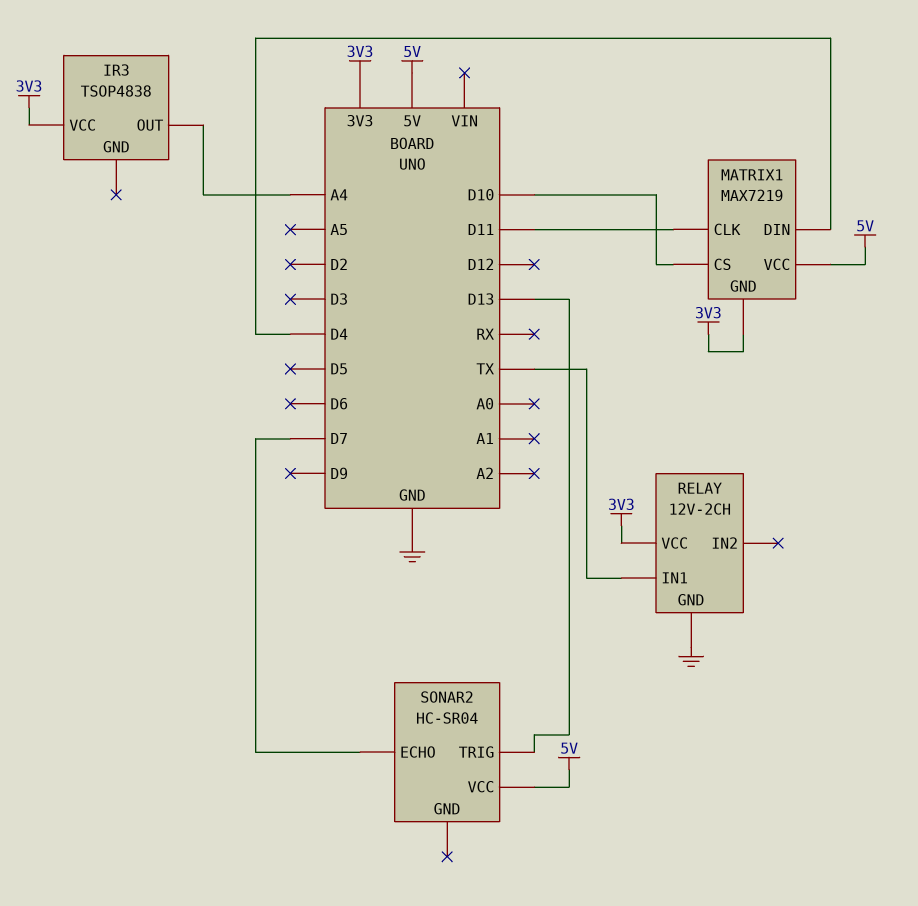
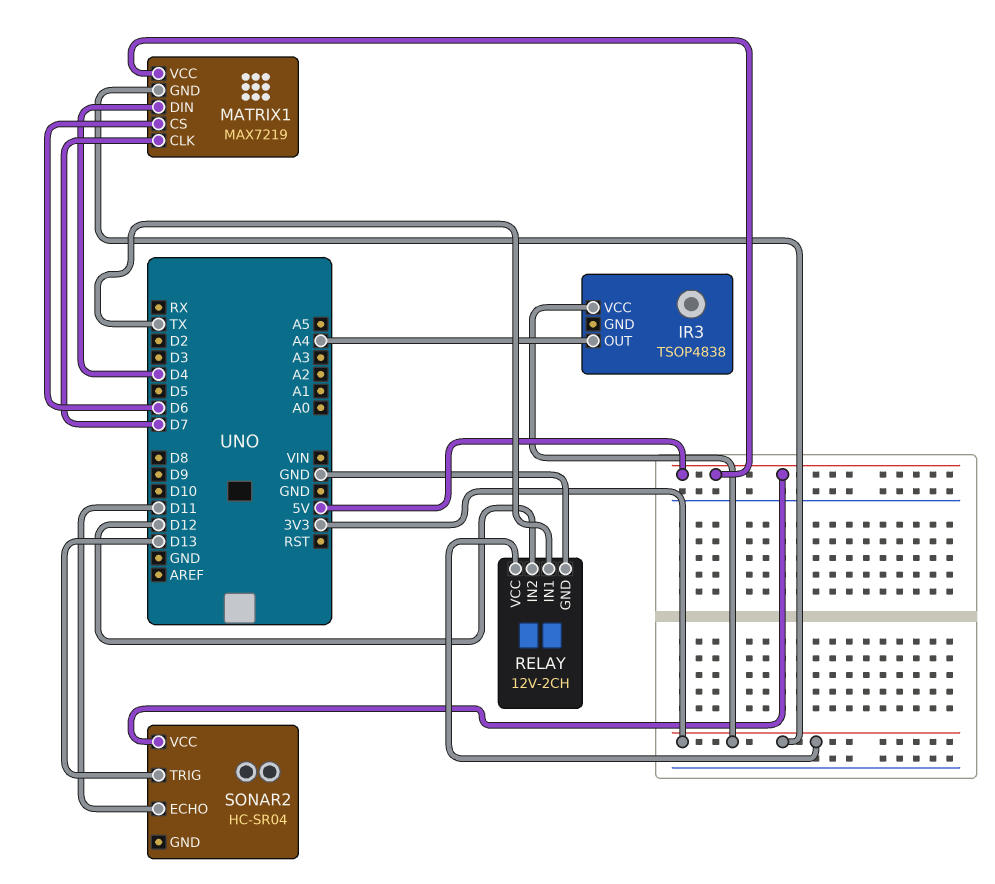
MATRIX1 pin CLK: D11 -> D7
MATRIX1 pin CS: D10 -> D6
RELAY pin IN2: none -> D12
SONAR2 pin ECHO: D7 -> D11

